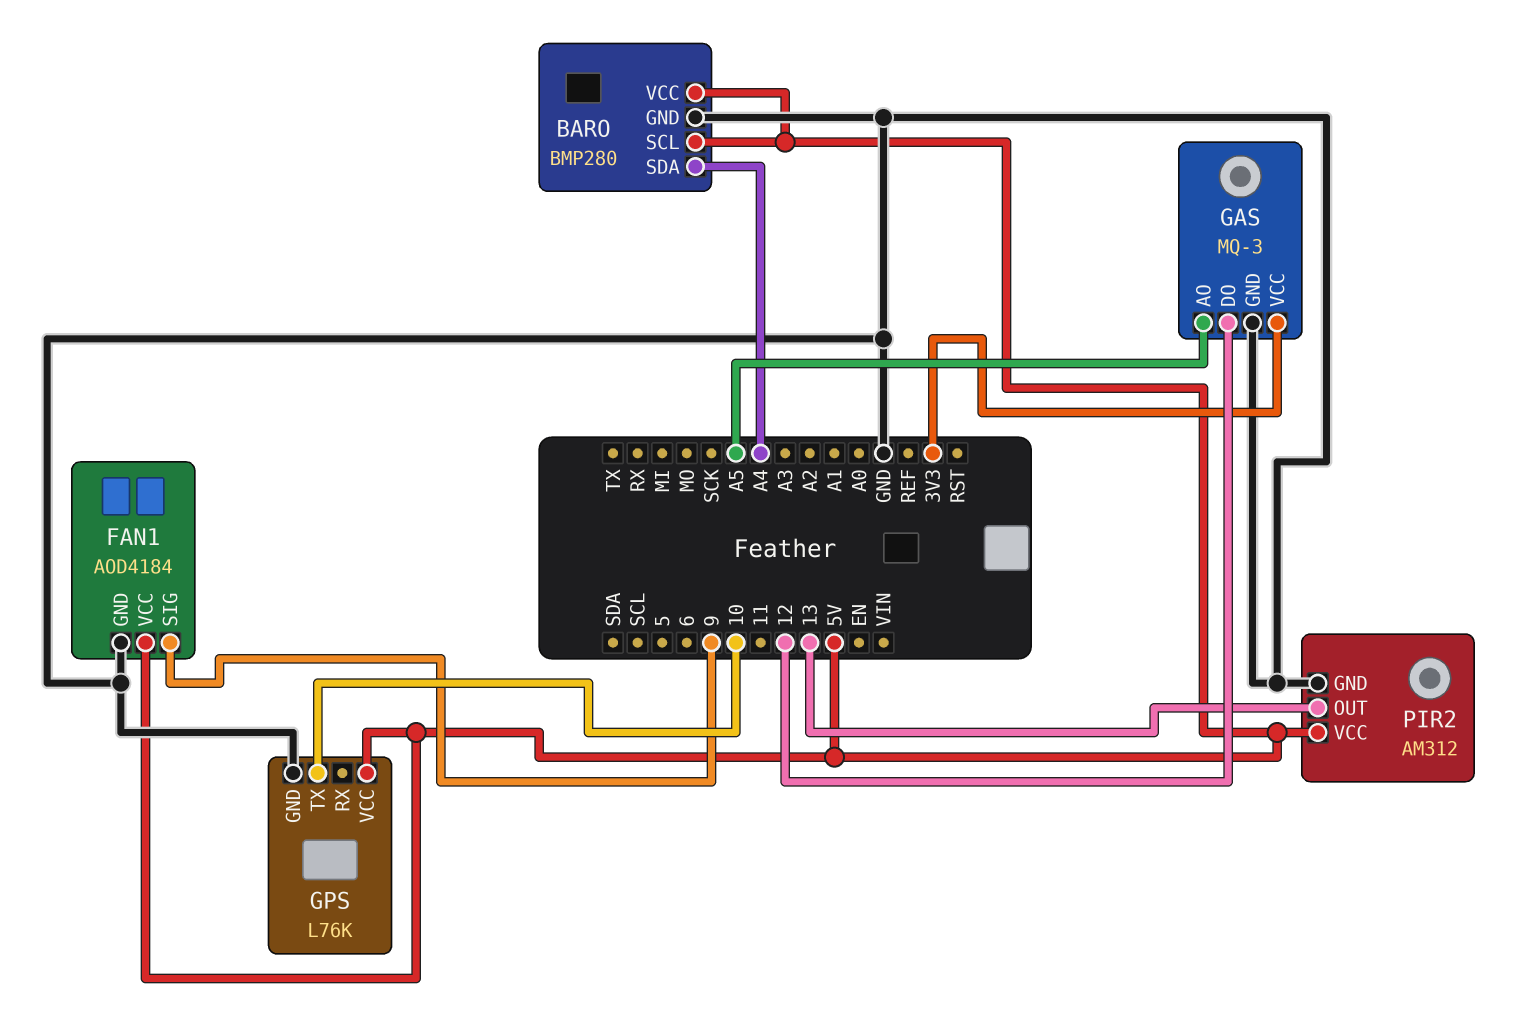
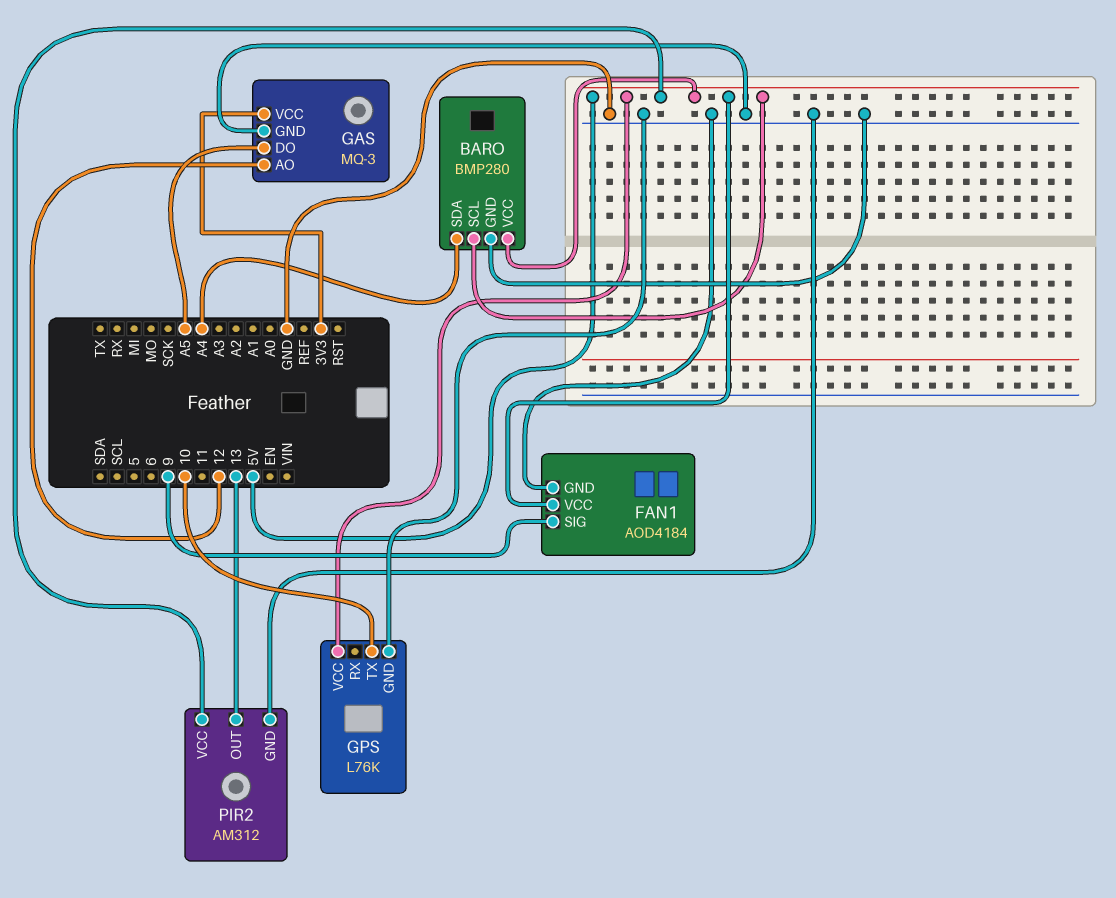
GAS pin AO: A5 -> 12
GAS pin DO: 12 -> A5

